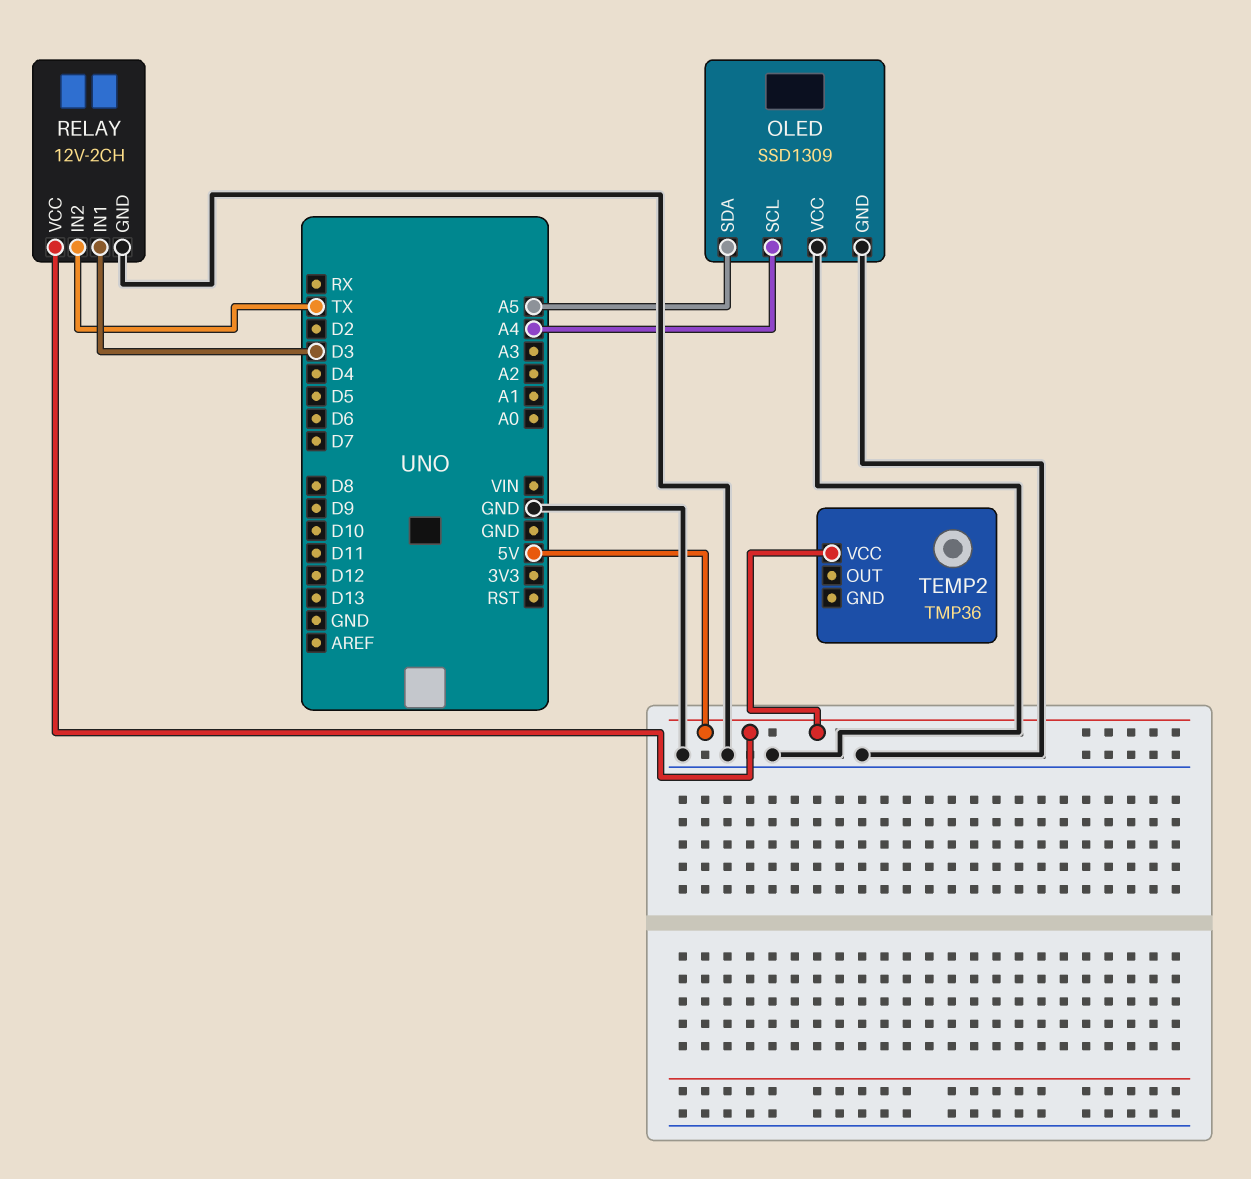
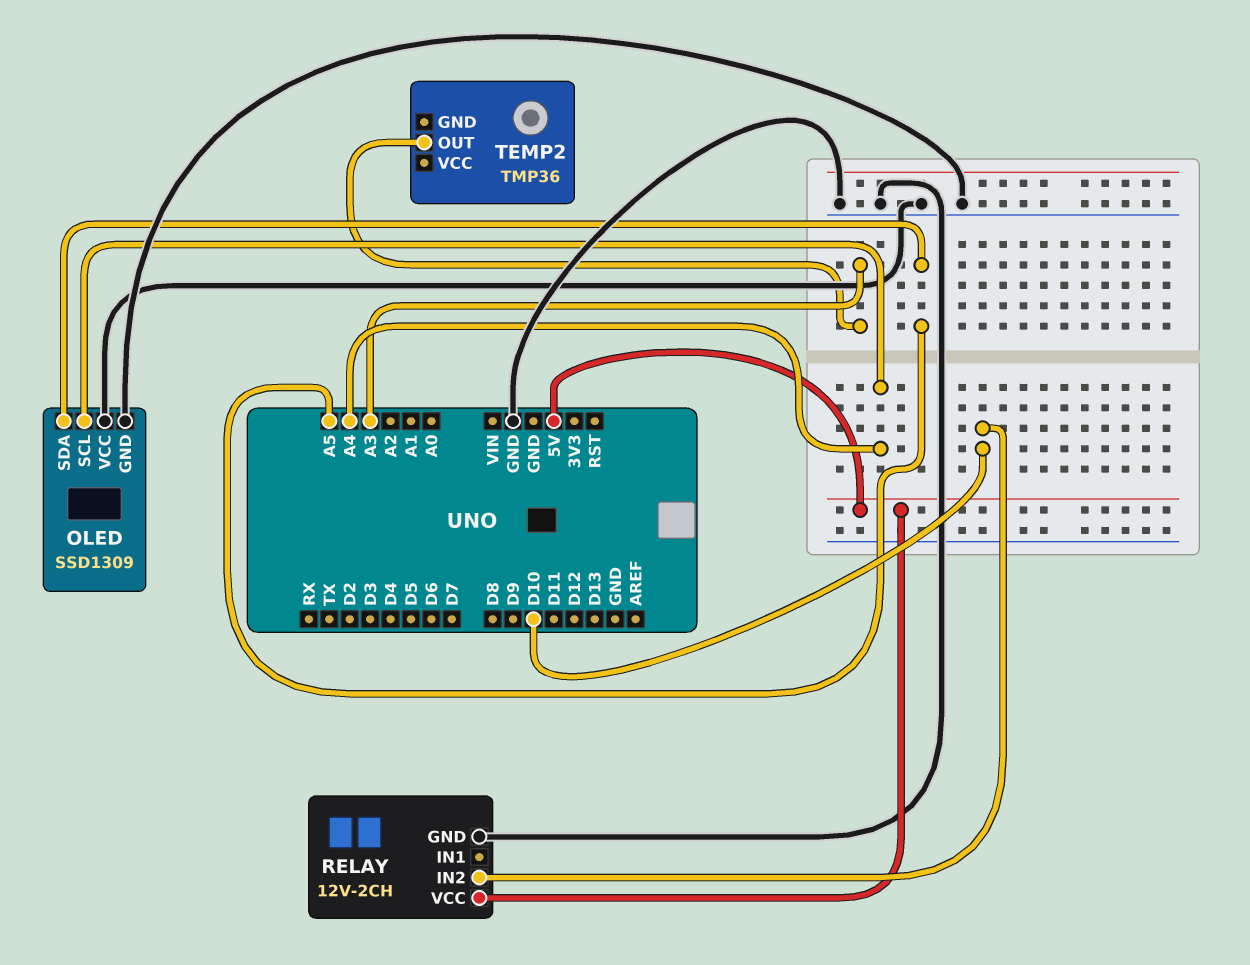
RELAY pin IN1: D3 -> none
RELAY pin IN2: TX -> D10
TEMP2 pin OUT: none -> A3
TEMP2 pin VCC: 5V -> none

